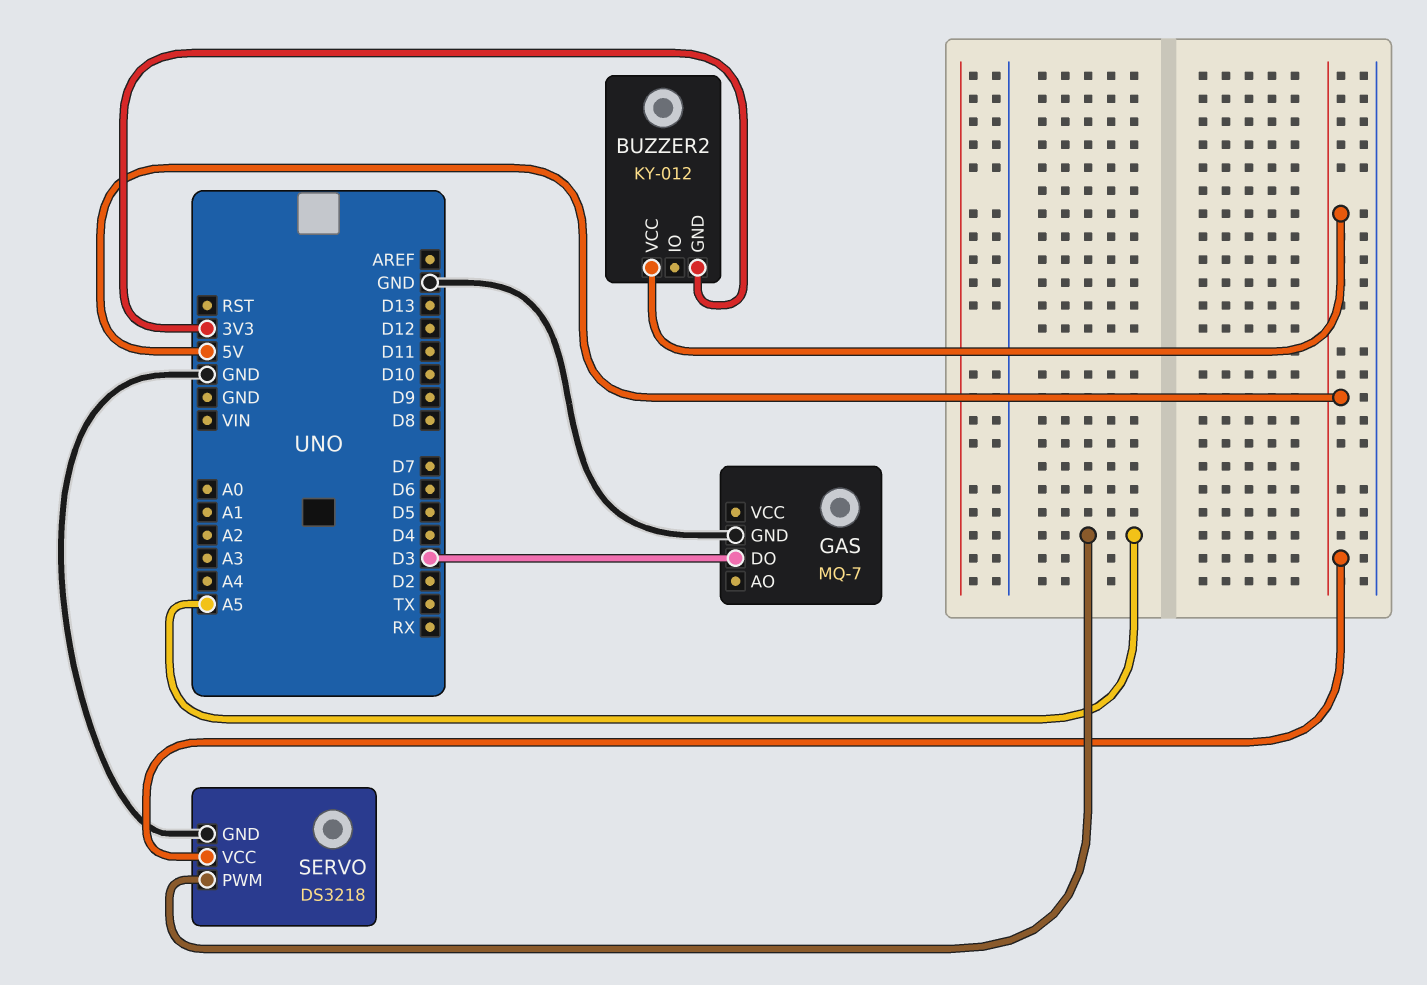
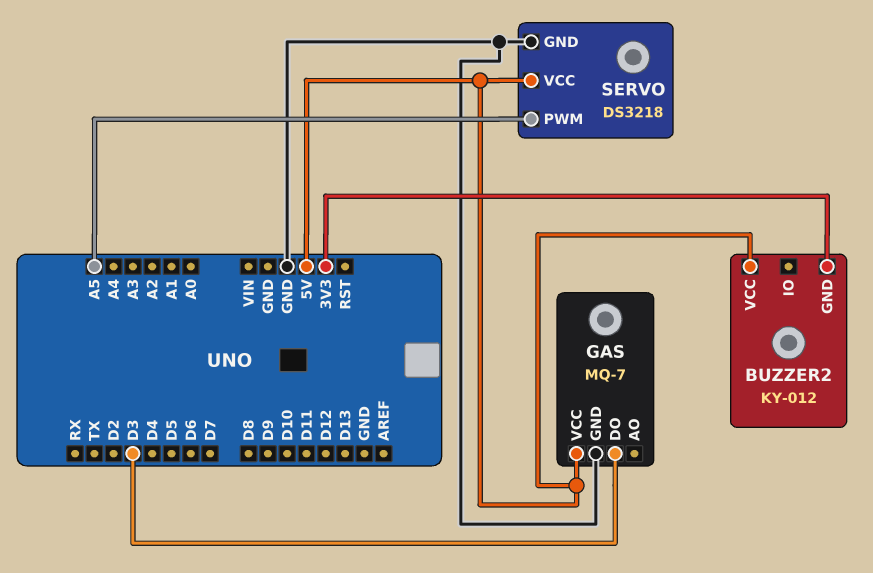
GAS pin VCC: none -> 5V

